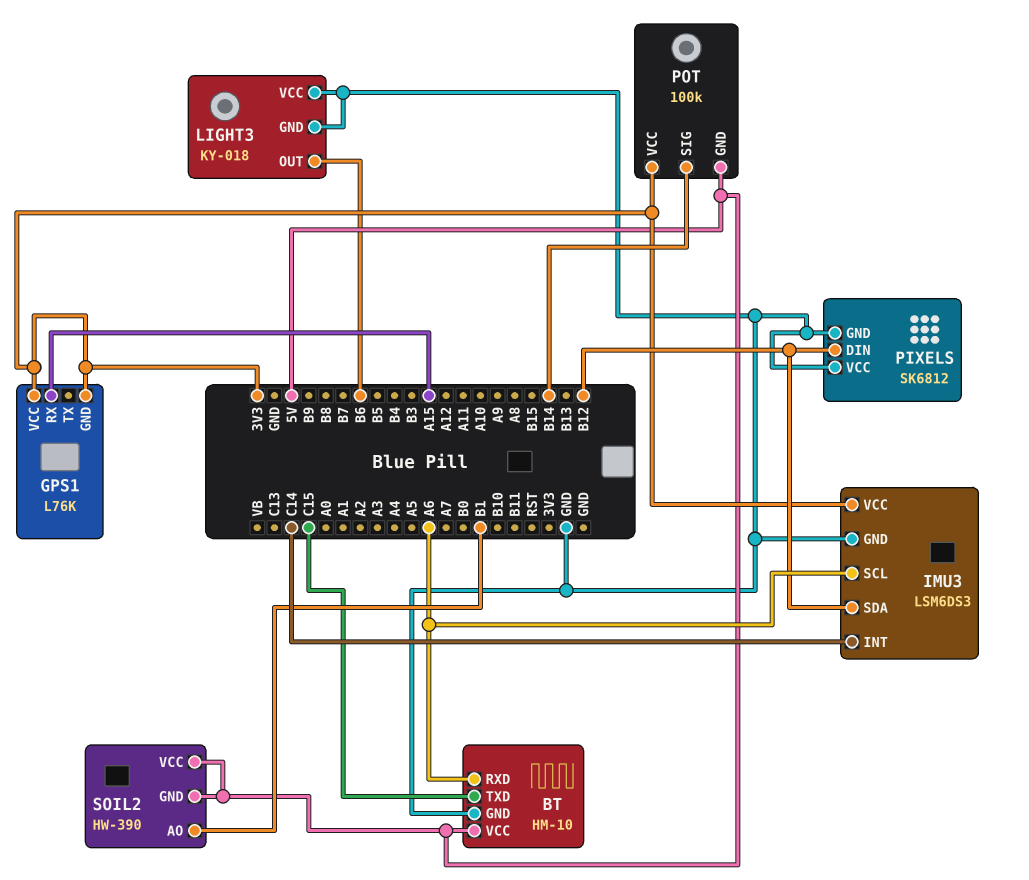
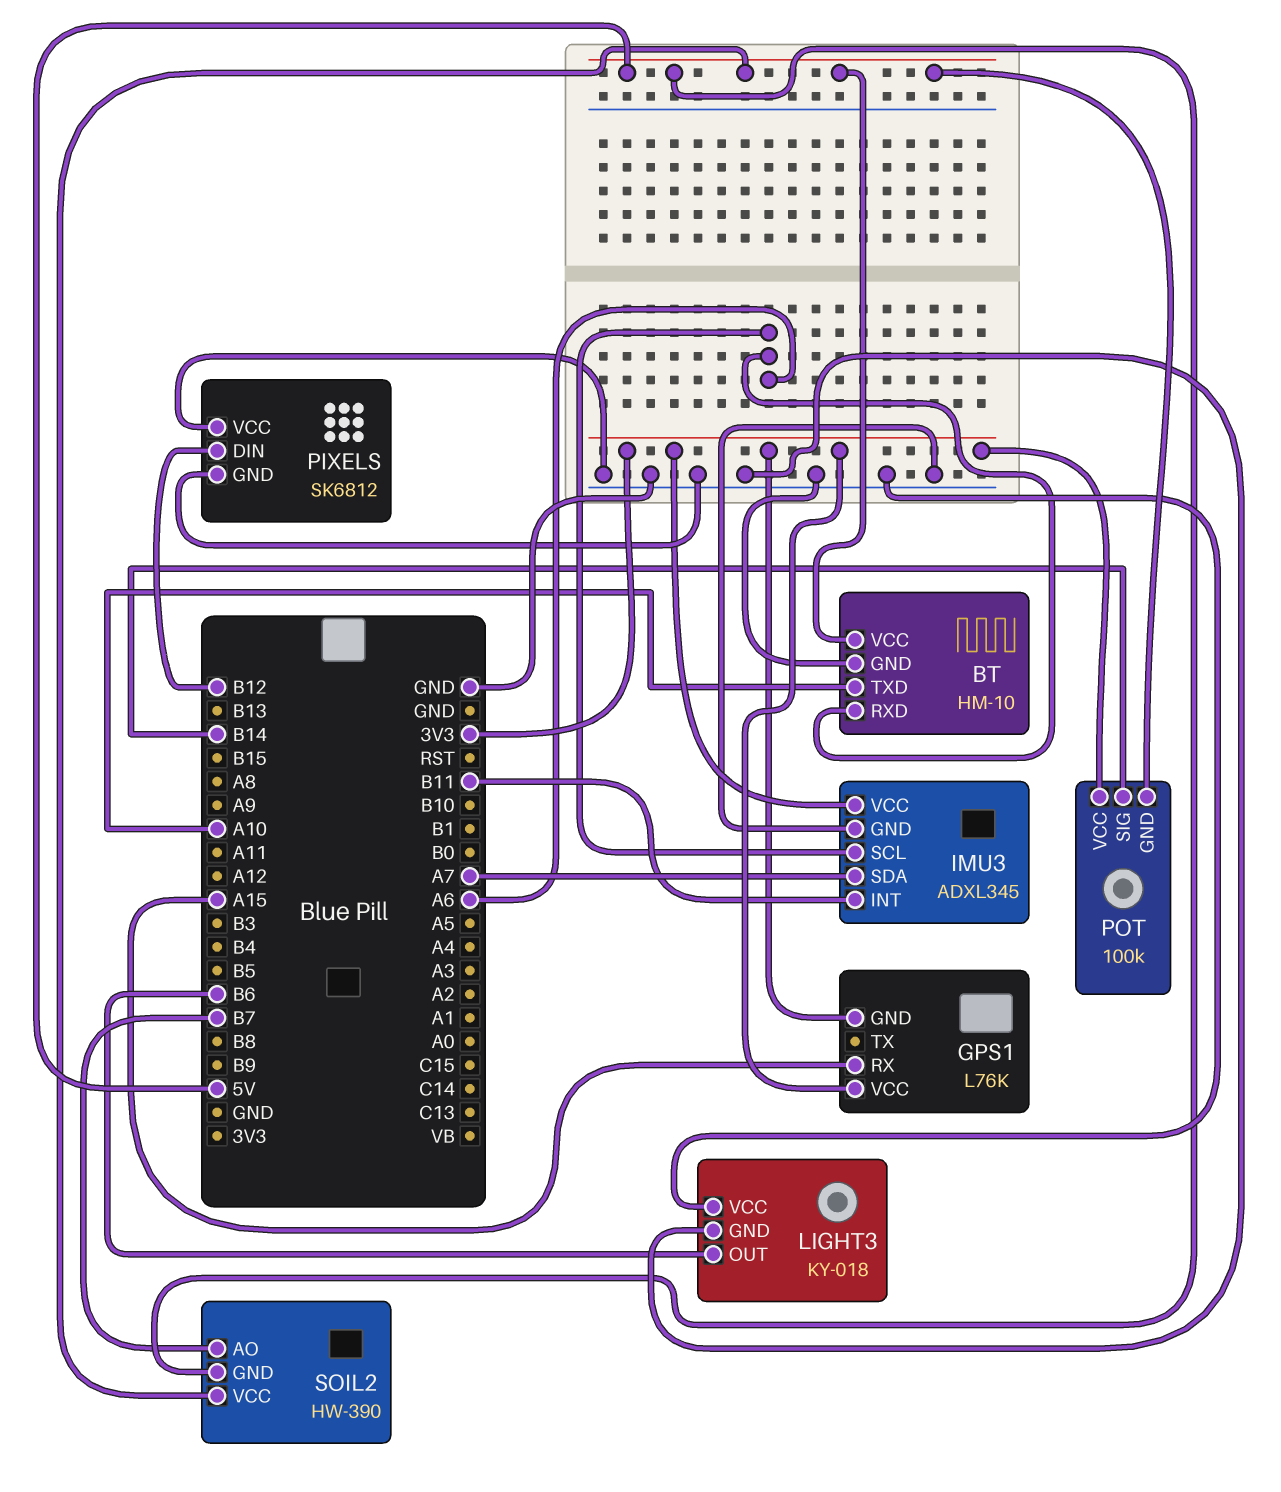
BT pin TXD: C15 -> A10
IMU3: LSM6DS3 -> ADXL345
IMU3 pin INT: C14 -> B11
IMU3 pin SDA: B12 -> A7
SOIL2 pin AO: B1 -> B7

